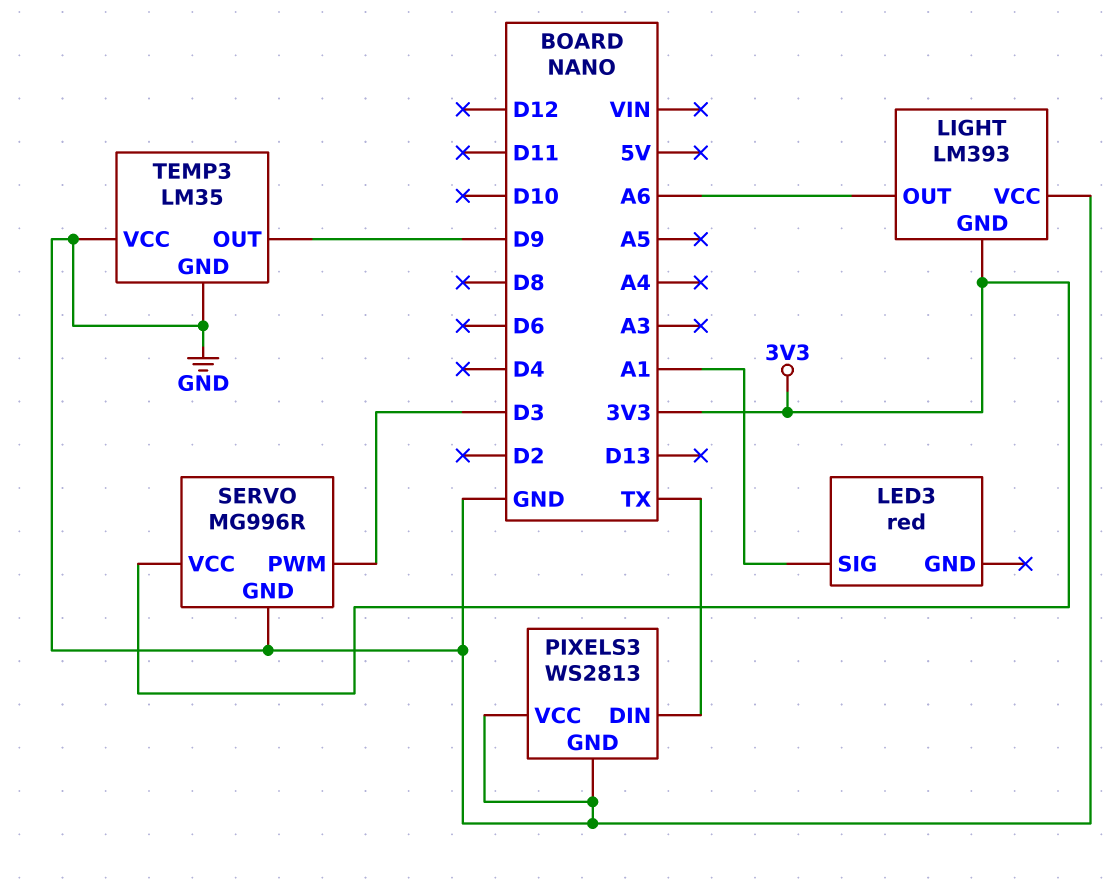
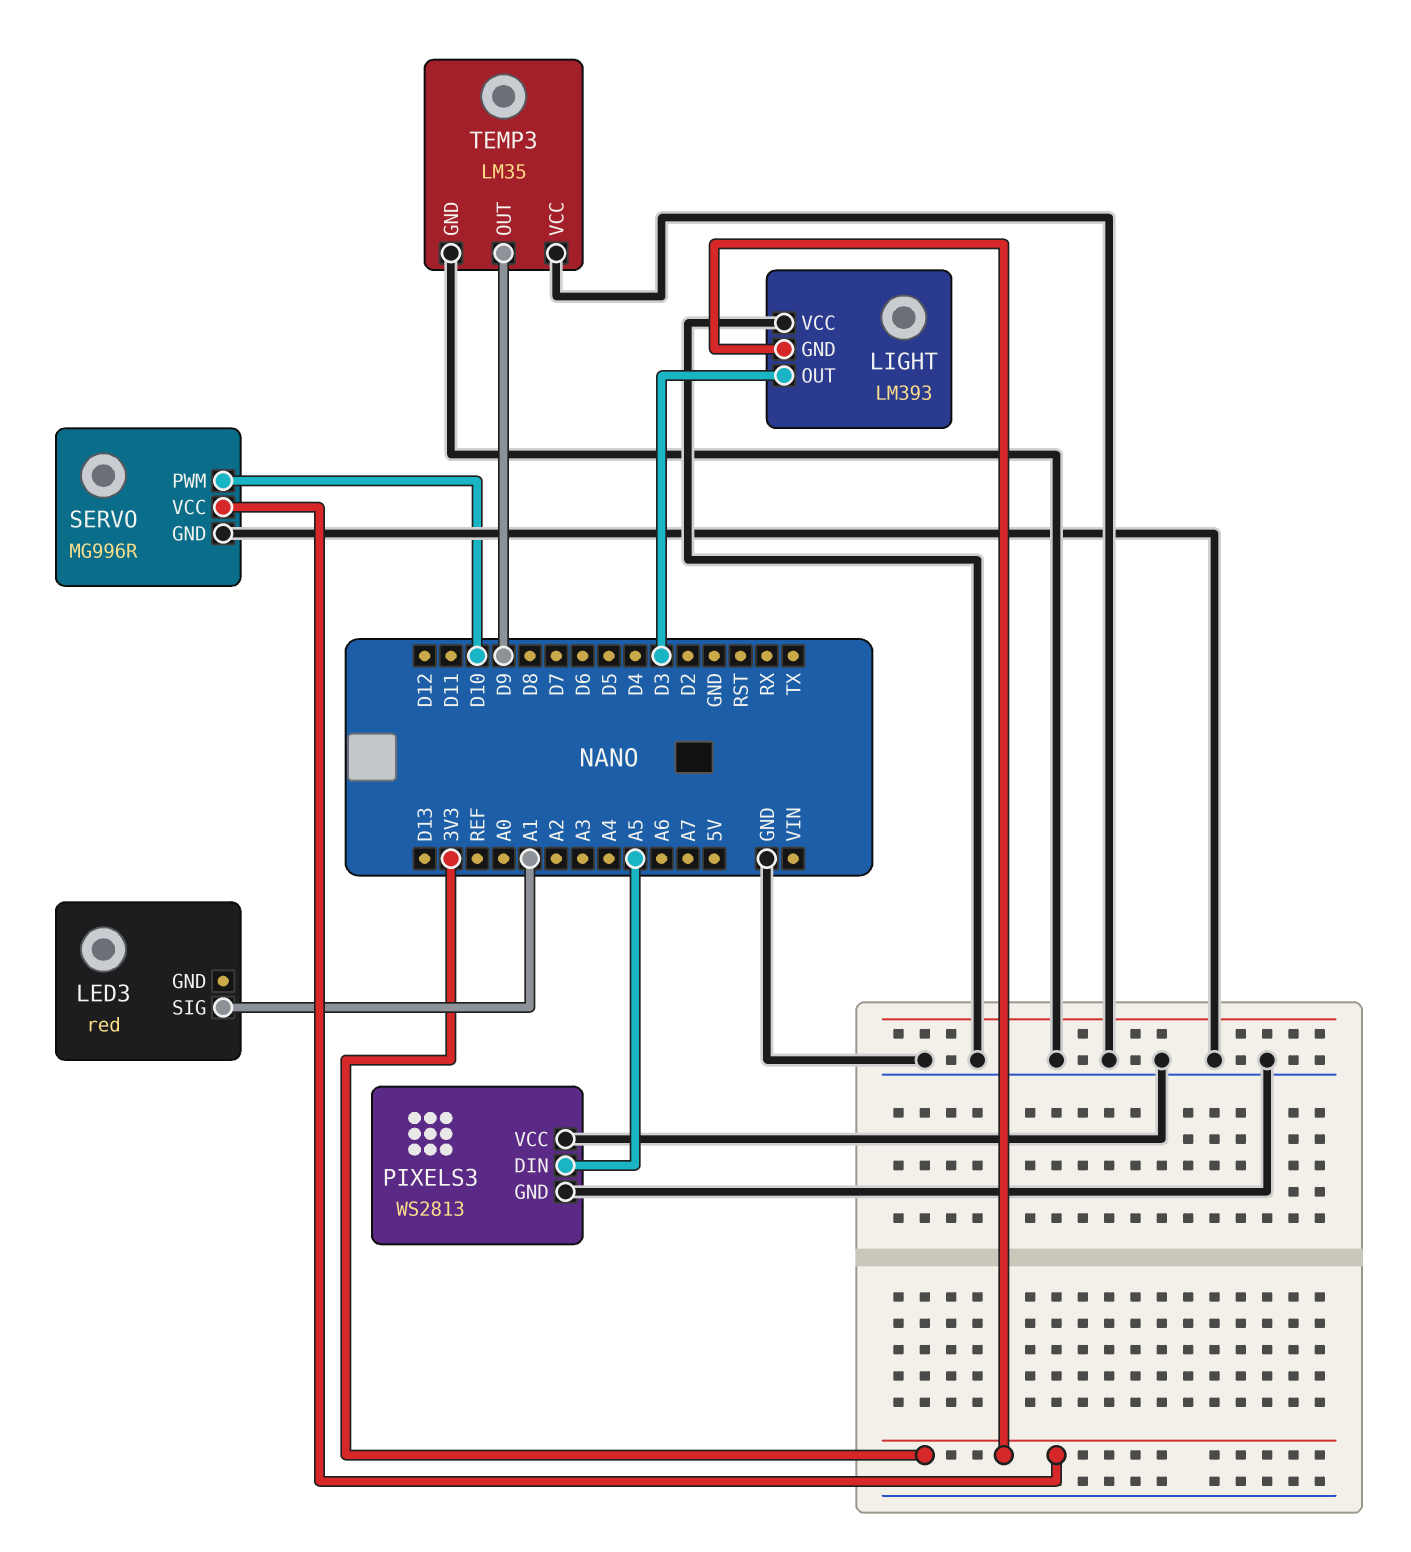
LIGHT pin OUT: A6 -> D3
PIXELS3 pin DIN: TX -> A5
SERVO pin PWM: D3 -> D10

